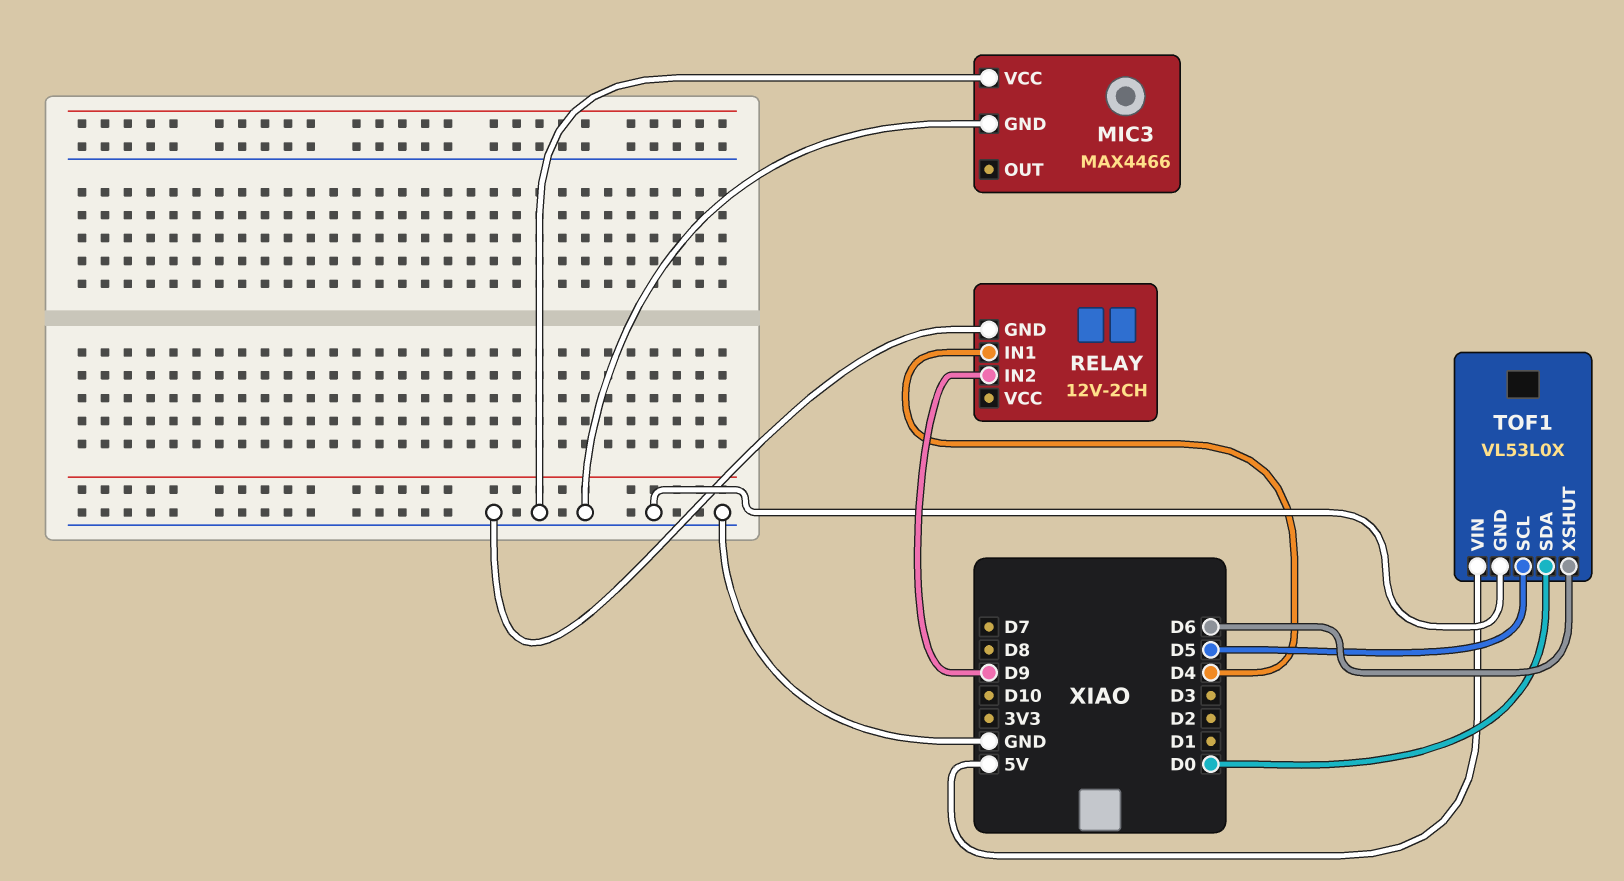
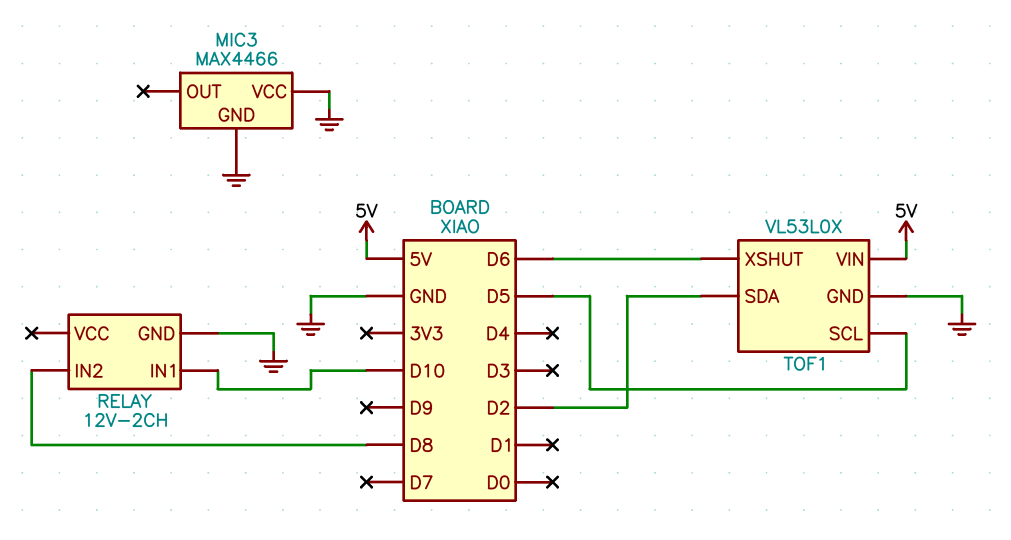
RELAY pin IN1: D4 -> D10
RELAY pin IN2: D9 -> D8
TOF1 pin SDA: D0 -> D2

